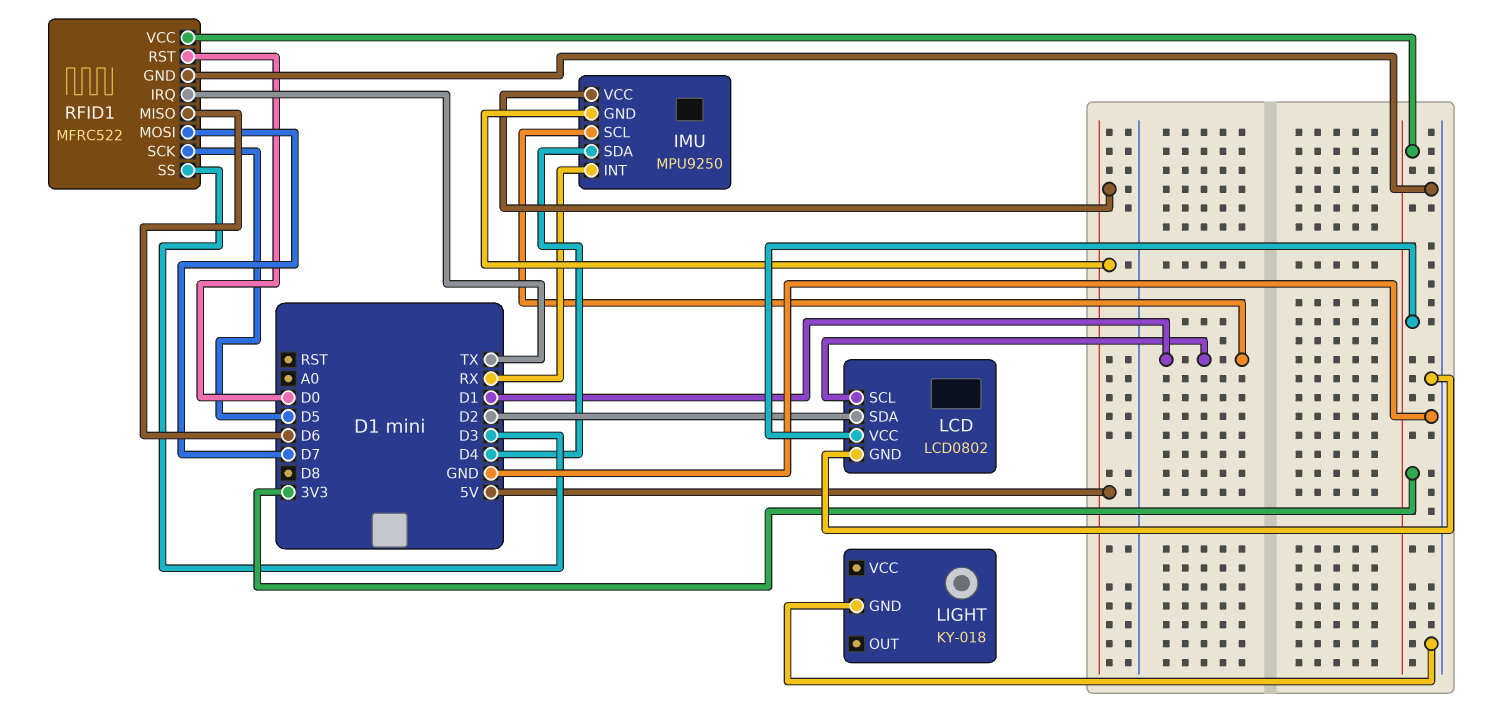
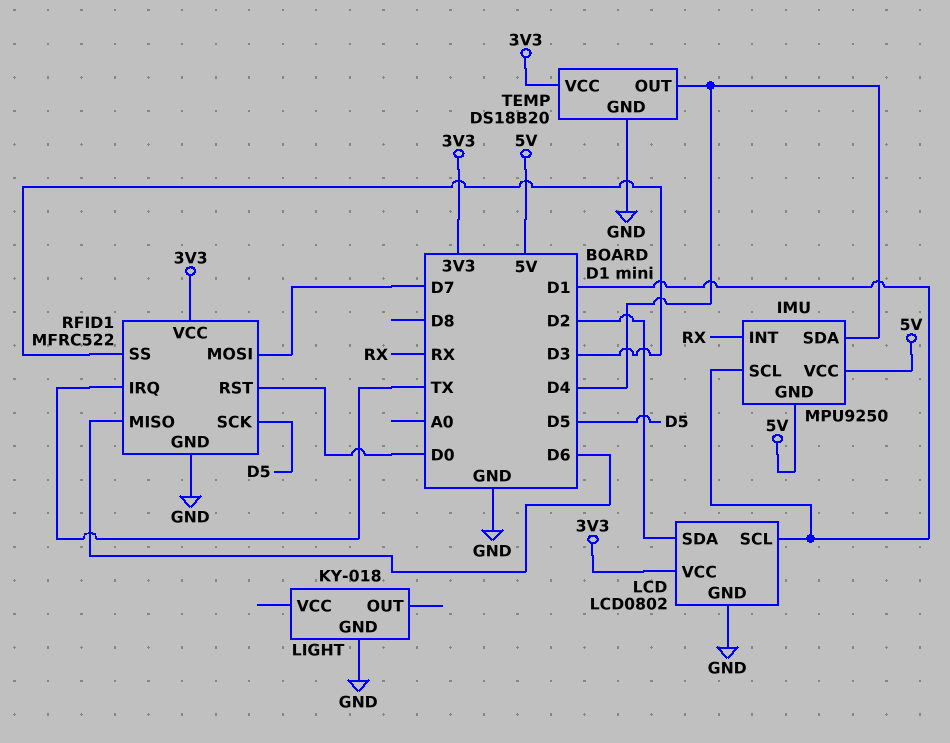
TEMP: none -> DS18B20
TEMP pin GND: none -> GND
TEMP pin OUT: none -> D4
TEMP pin VCC: none -> 3V3

